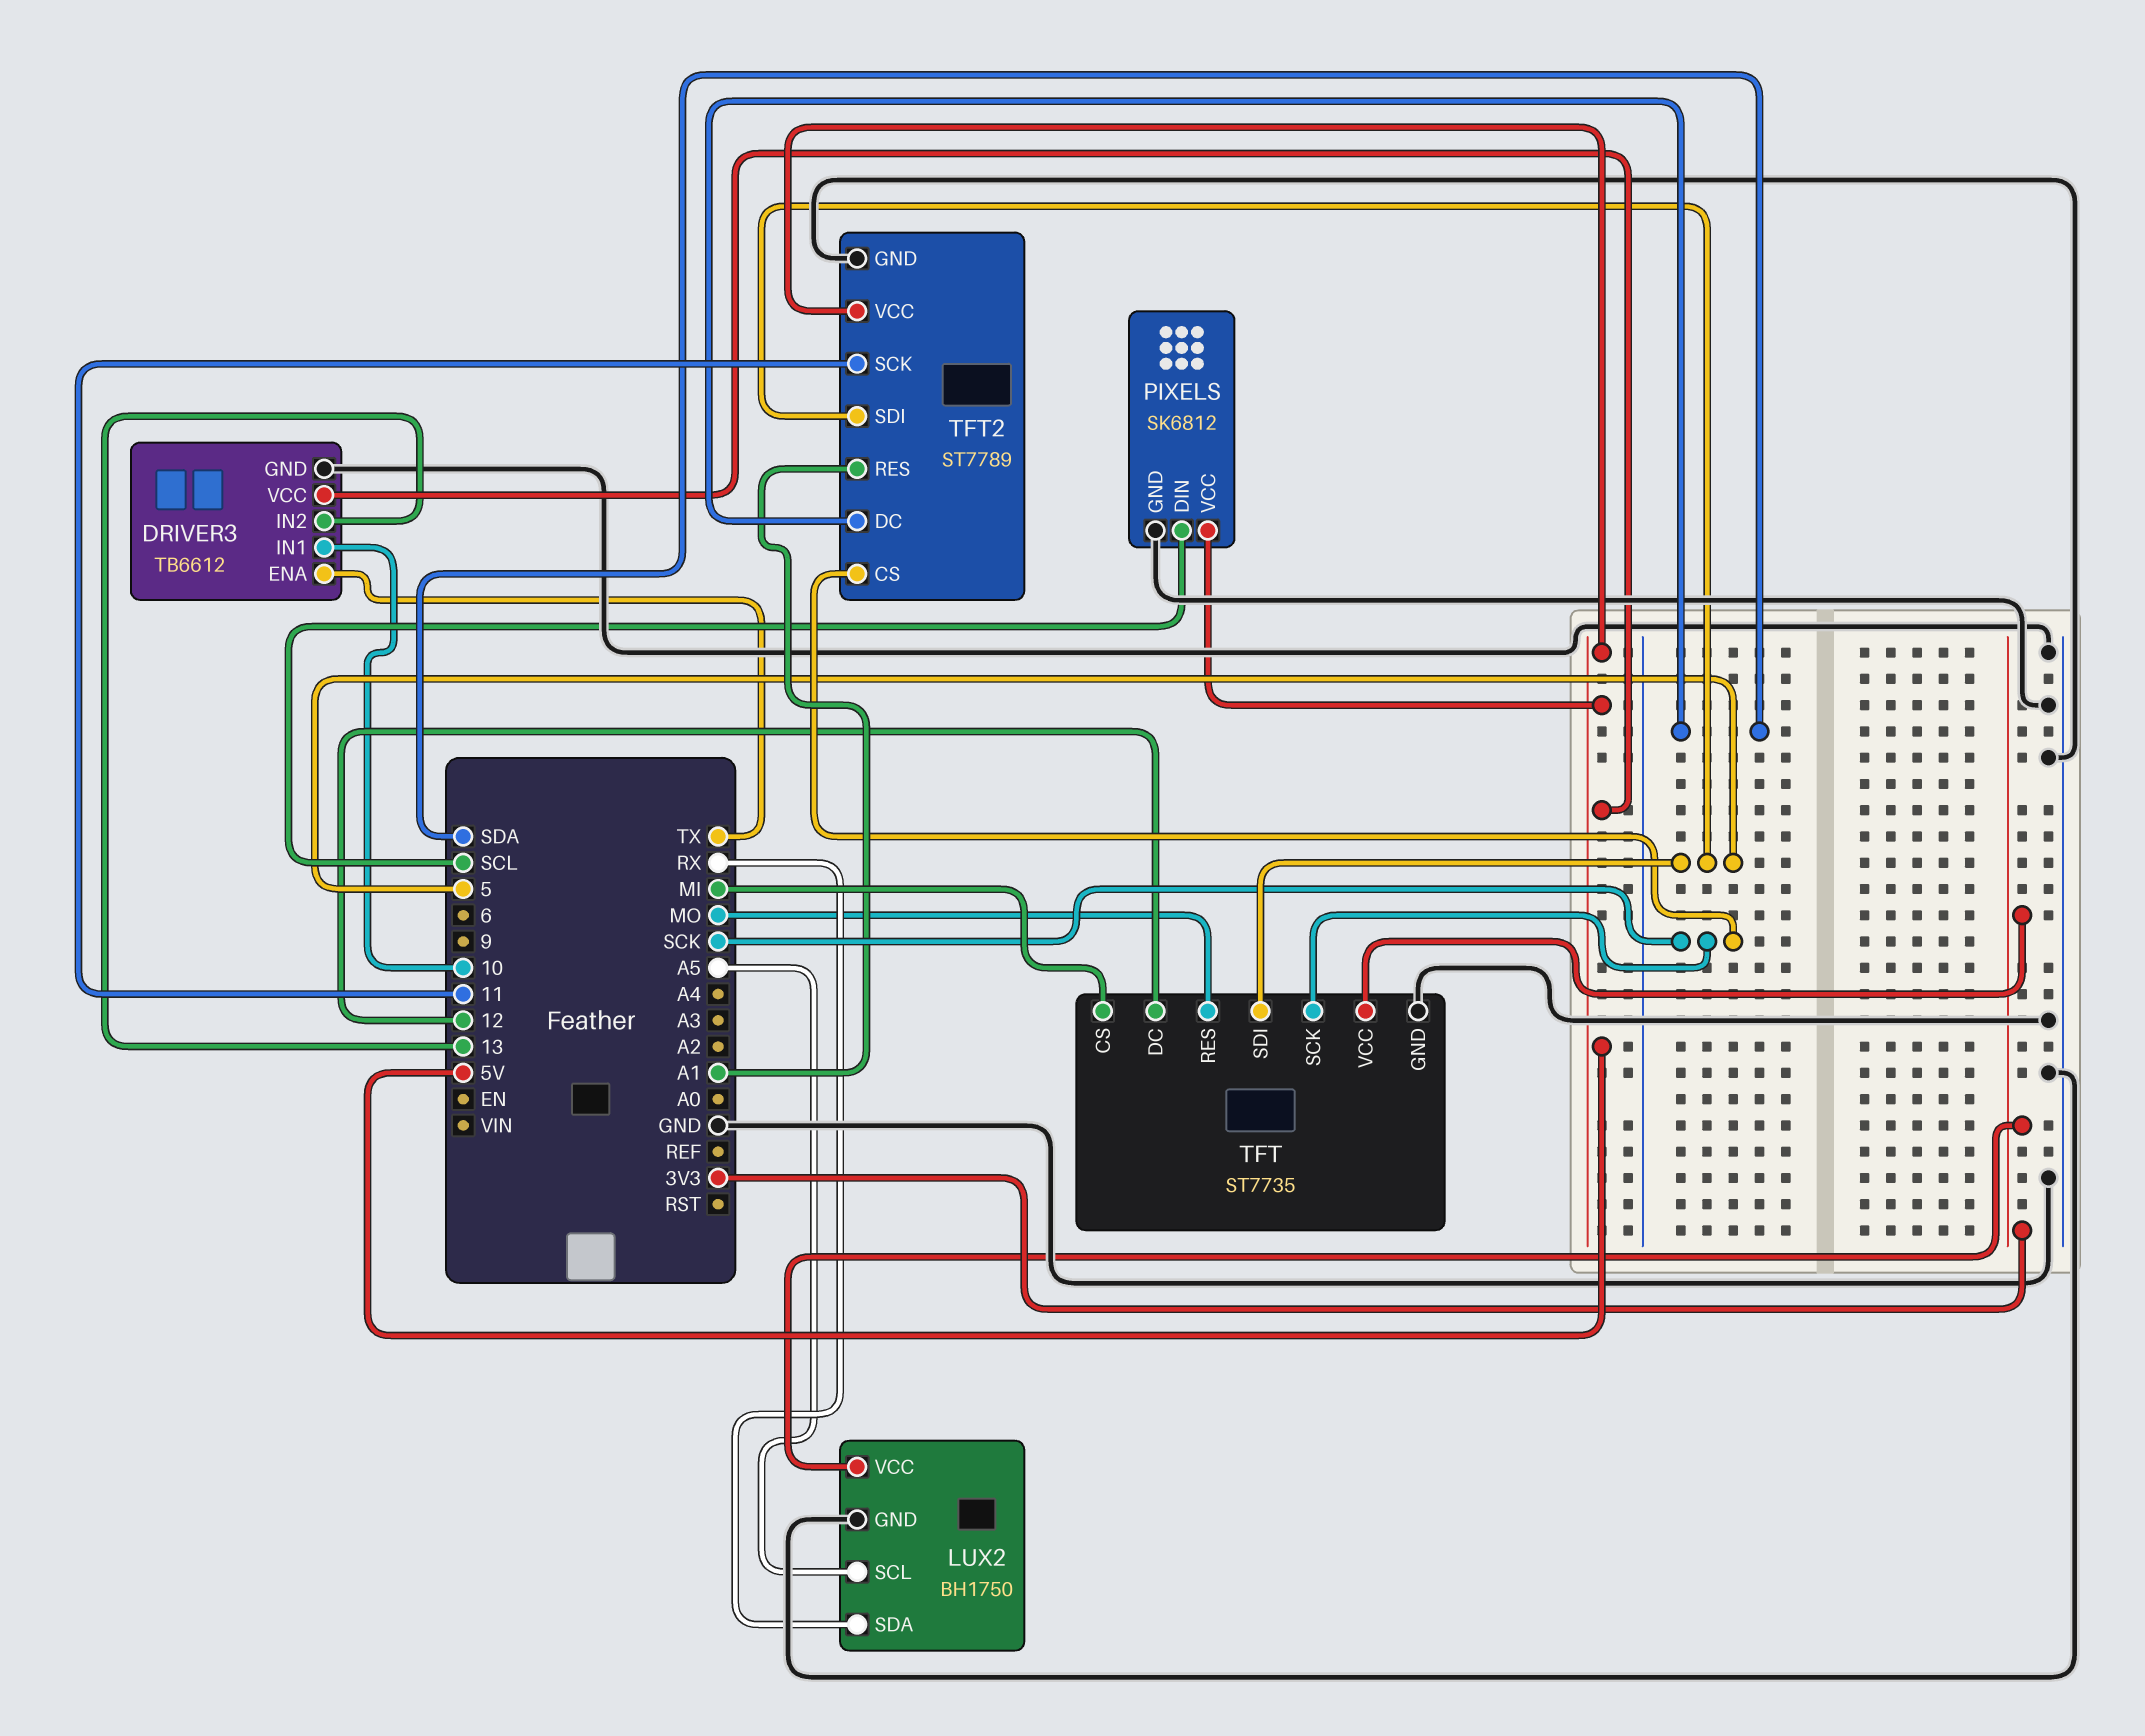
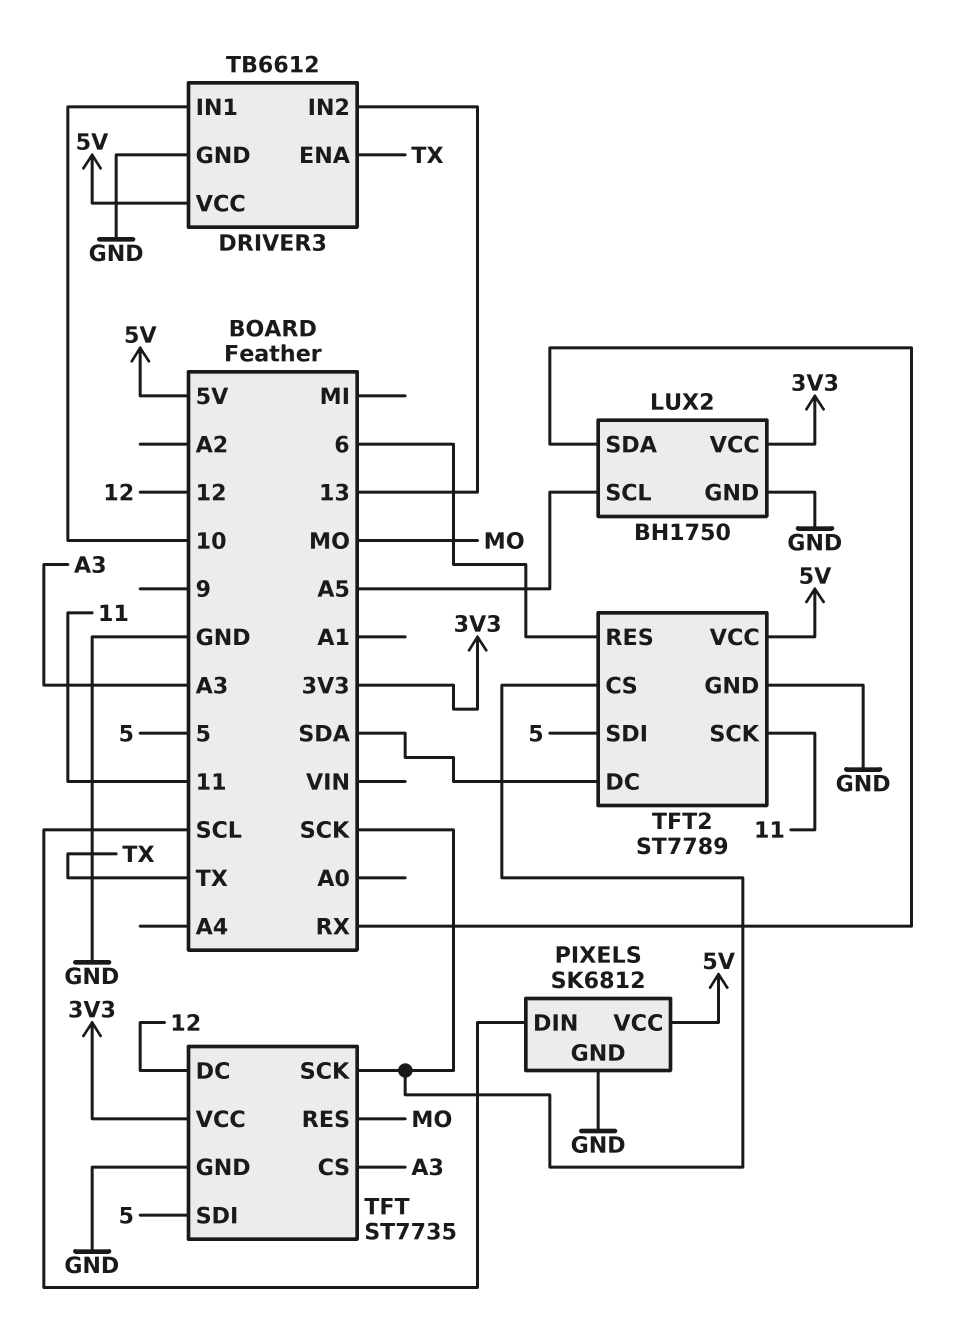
TFT pin CS: MI -> A3
TFT2 pin RES: A1 -> 6

